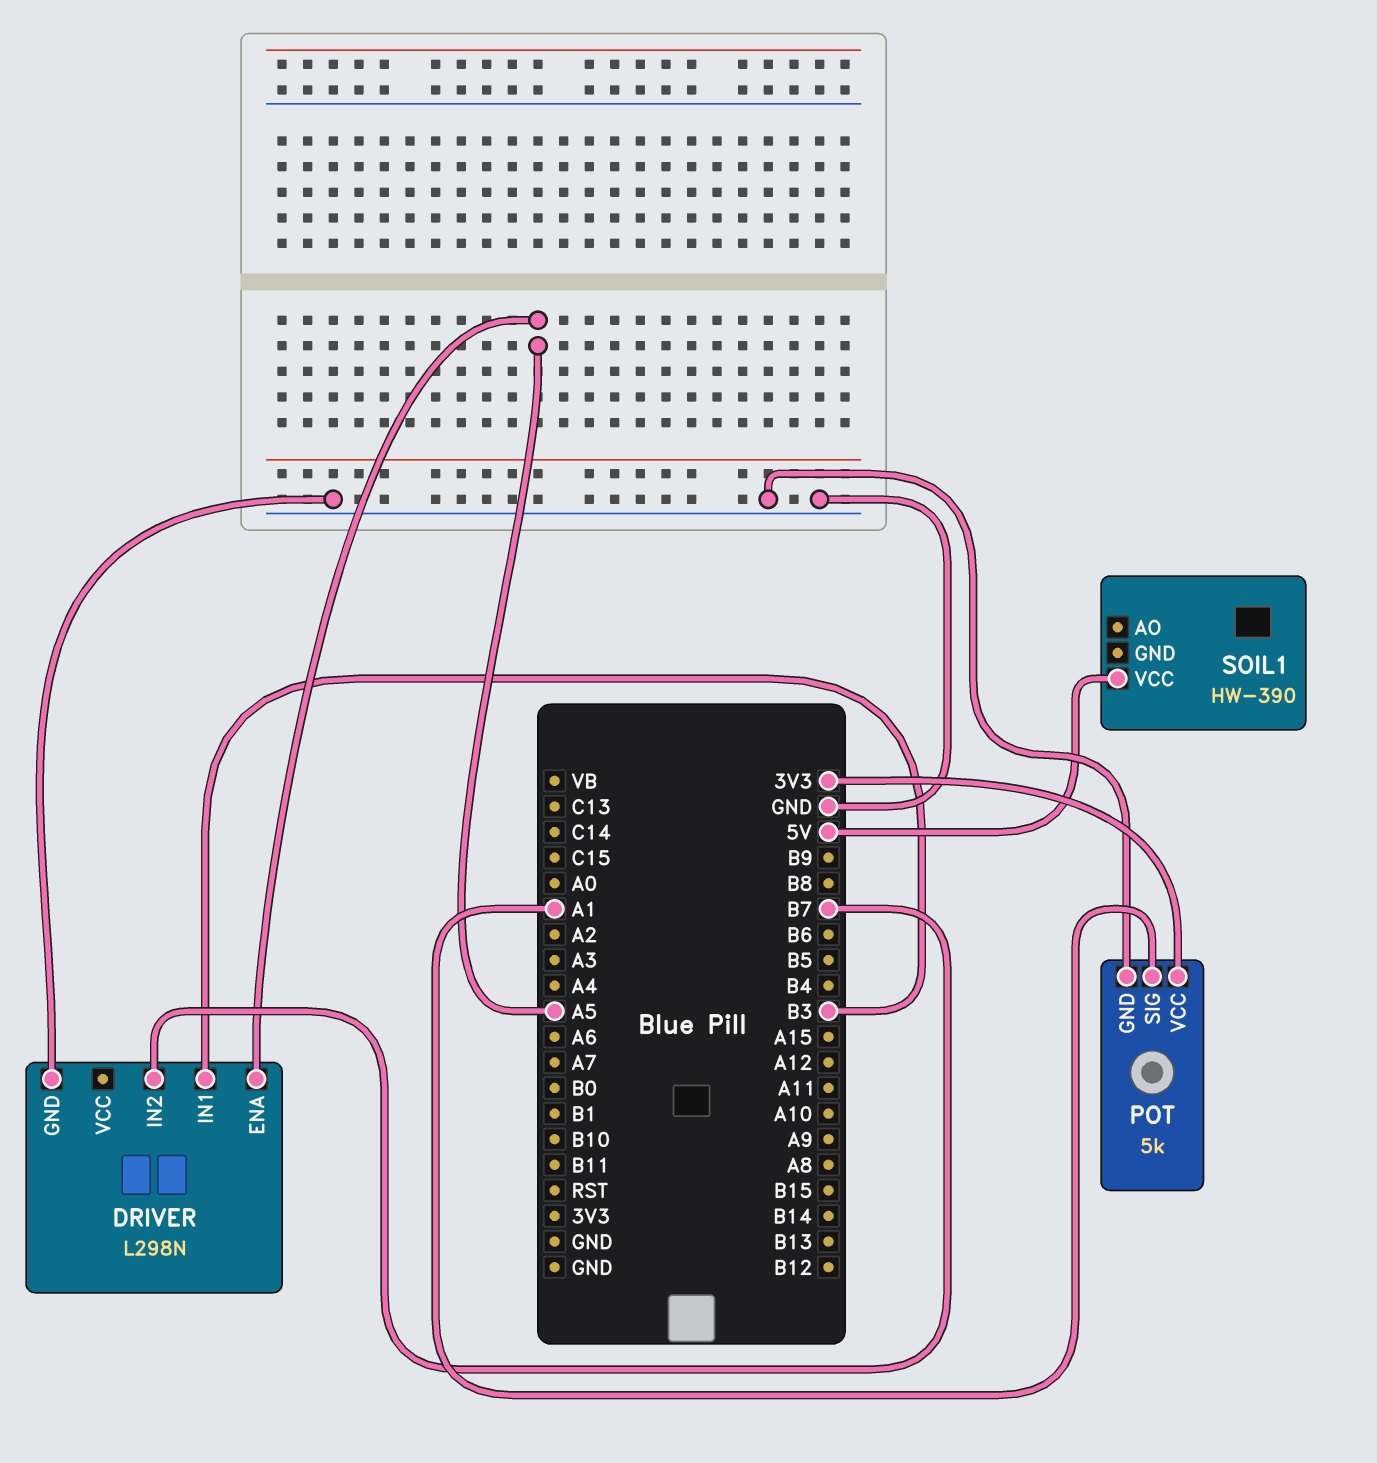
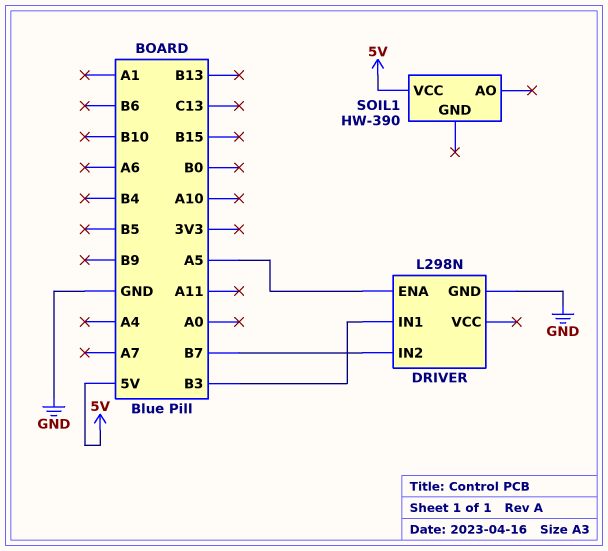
POT: 5k -> none
POT pin GND: GND -> none
POT pin SIG: A1 -> none
POT pin VCC: 3V3 -> none

